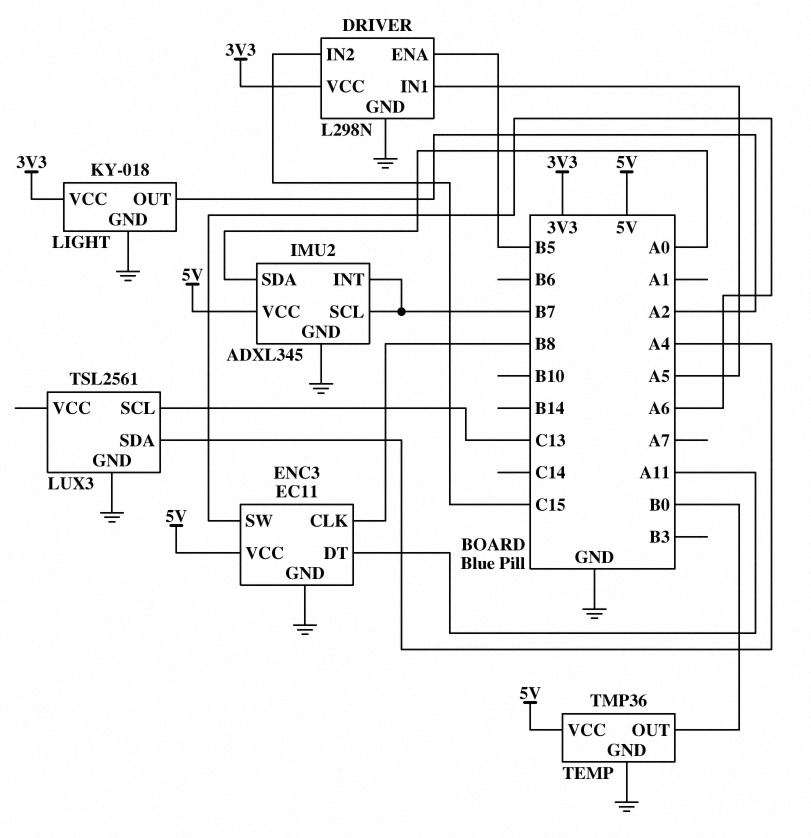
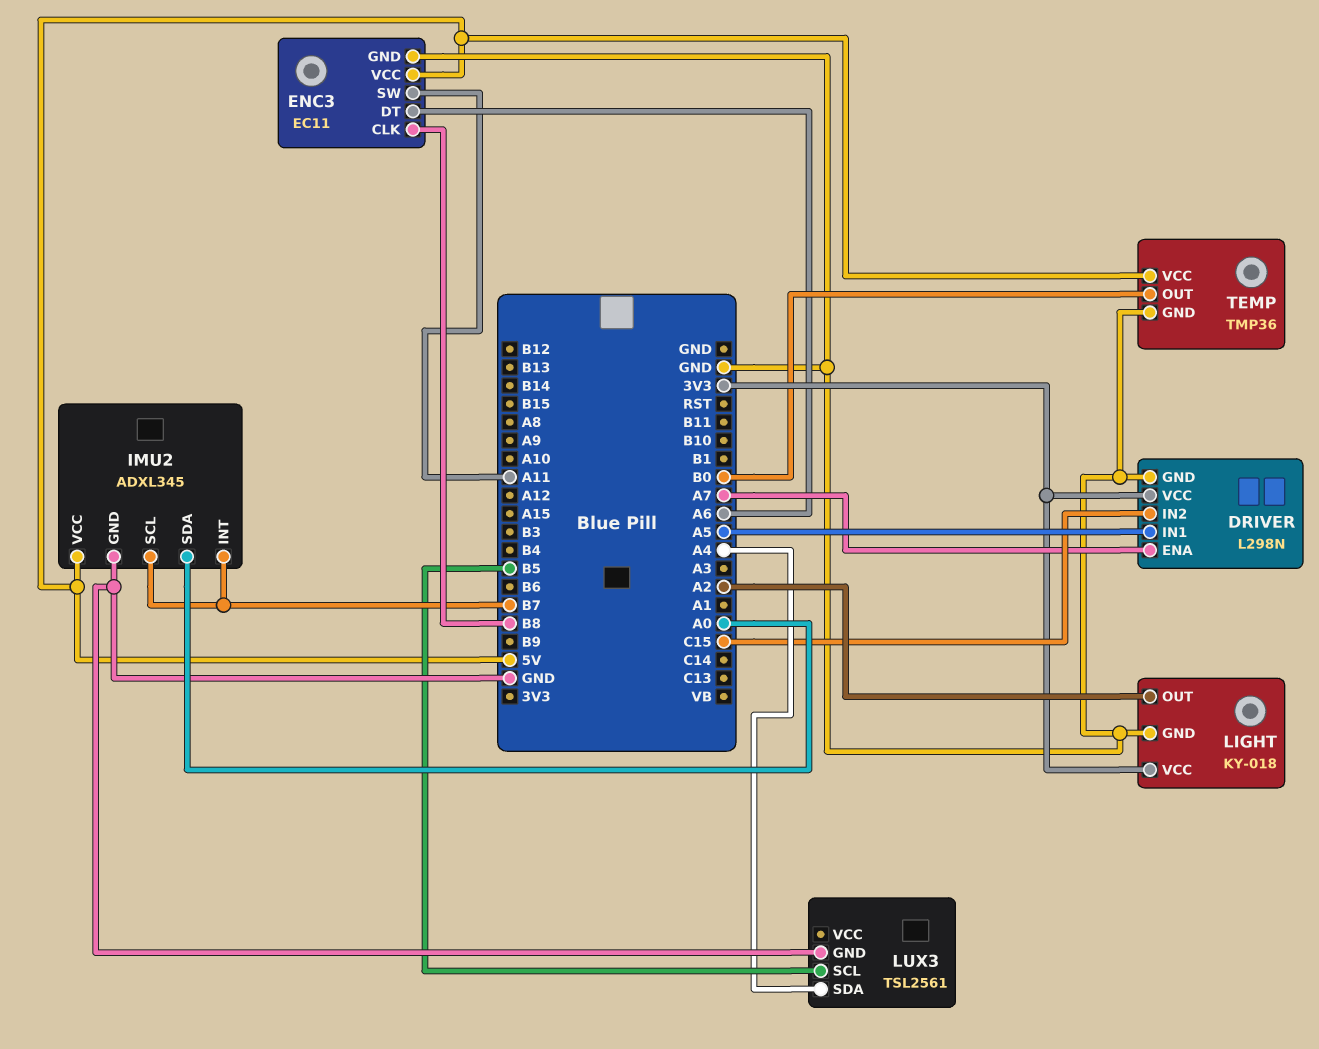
DRIVER pin ENA: B5 -> A7
ENC3 pin DT: A11 -> A6
ENC3 pin SW: A6 -> A11
LUX3 pin SCL: C13 -> B5

